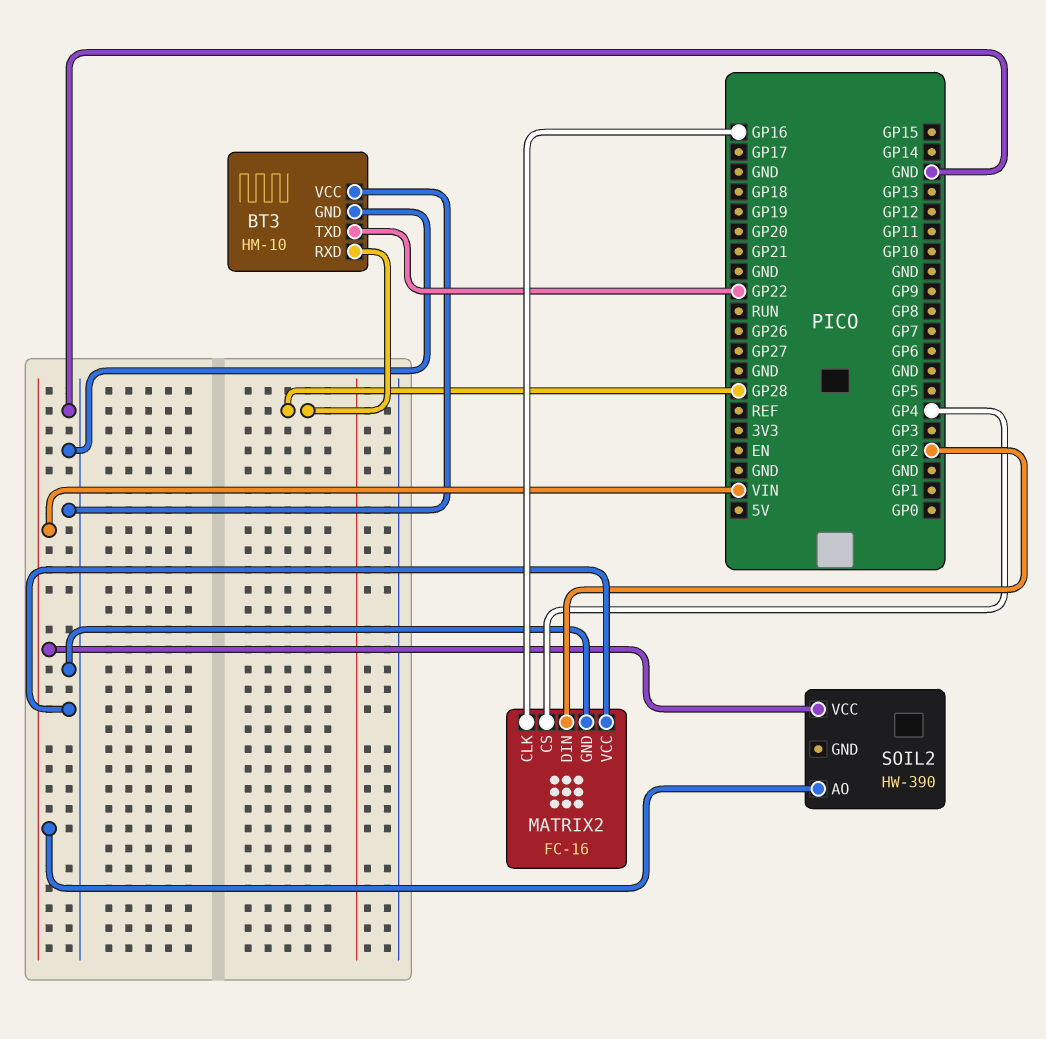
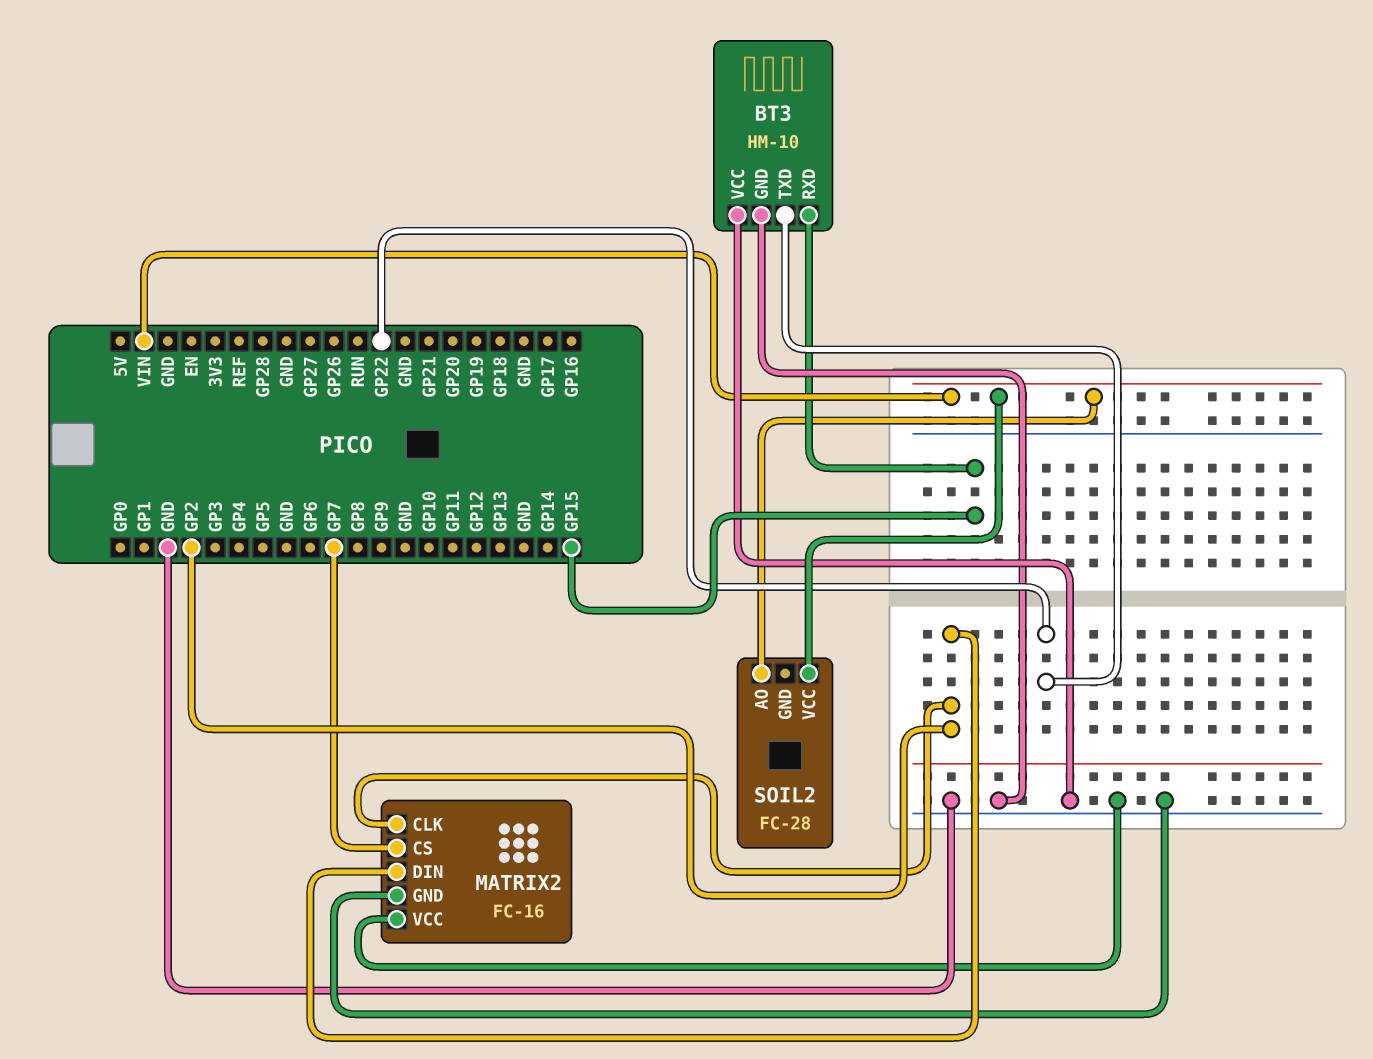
BT3 pin RXD: GP28 -> GP15
MATRIX2 pin CLK: GP16 -> GP2
MATRIX2 pin CS: GP4 -> GP7
SOIL2: HW-390 -> FC-28

